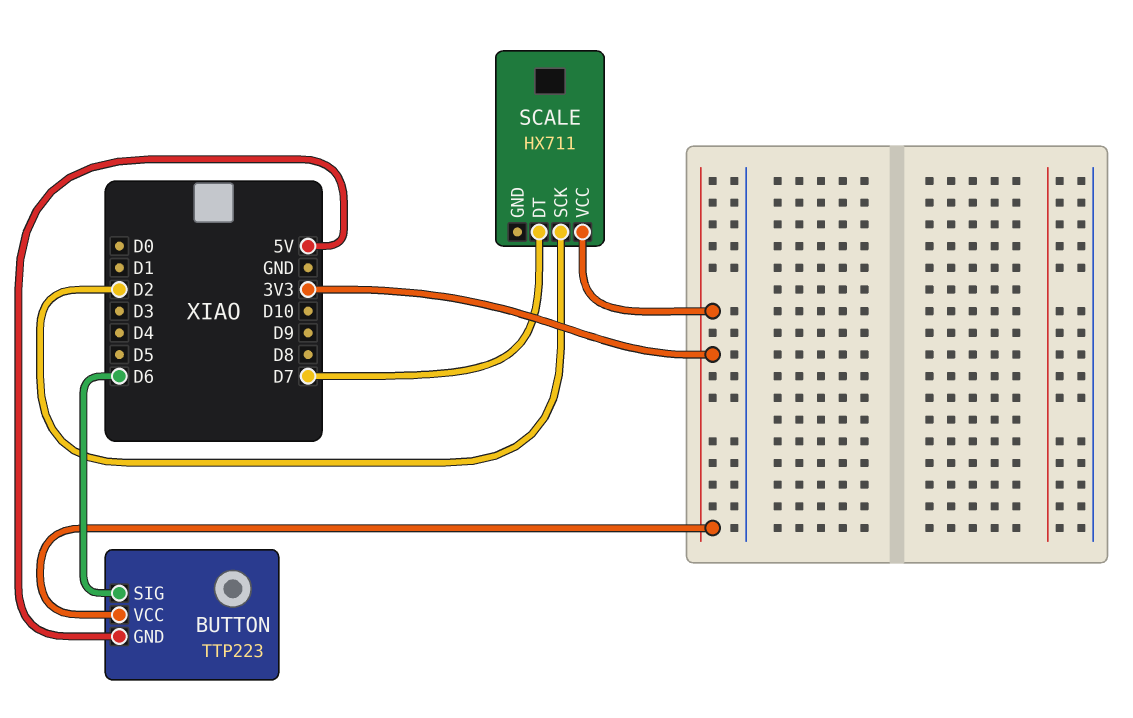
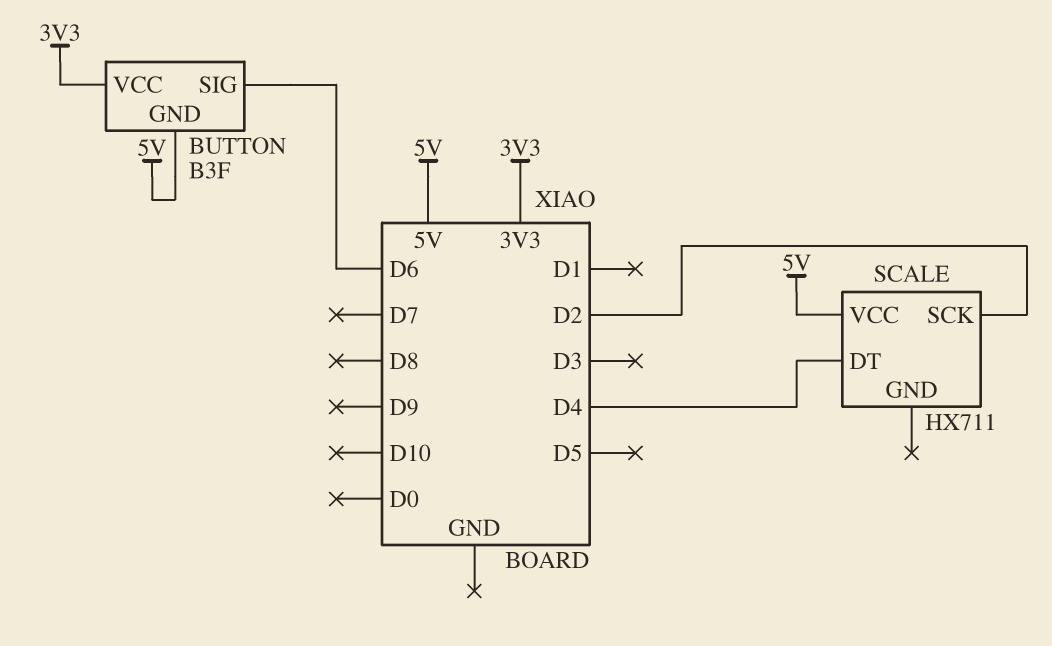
BUTTON: TTP223 -> B3F
SCALE pin DT: D7 -> D4
SCALE pin VCC: 3V3 -> 5V

